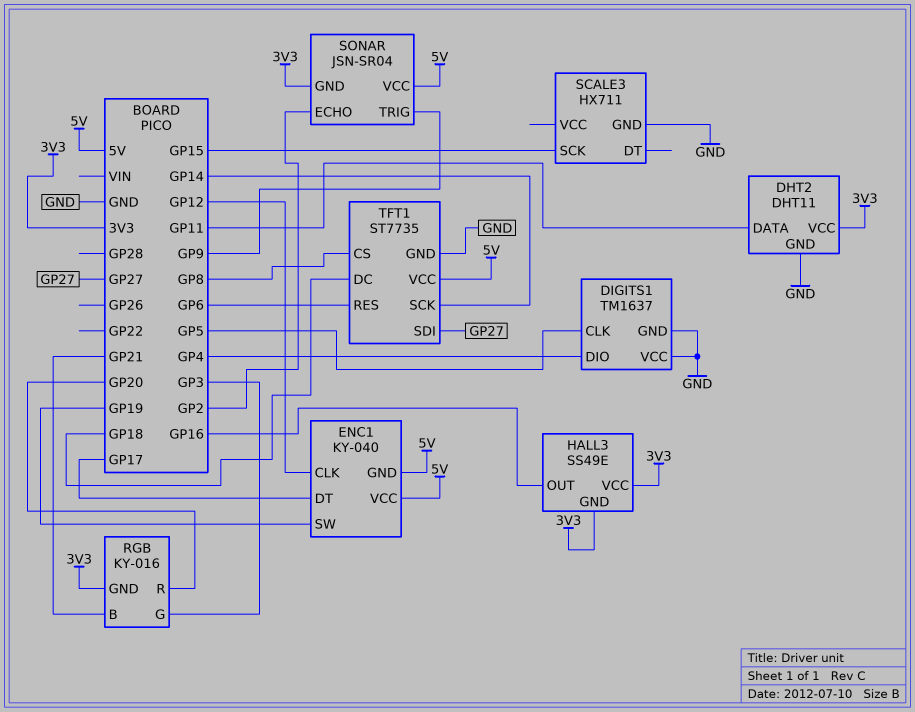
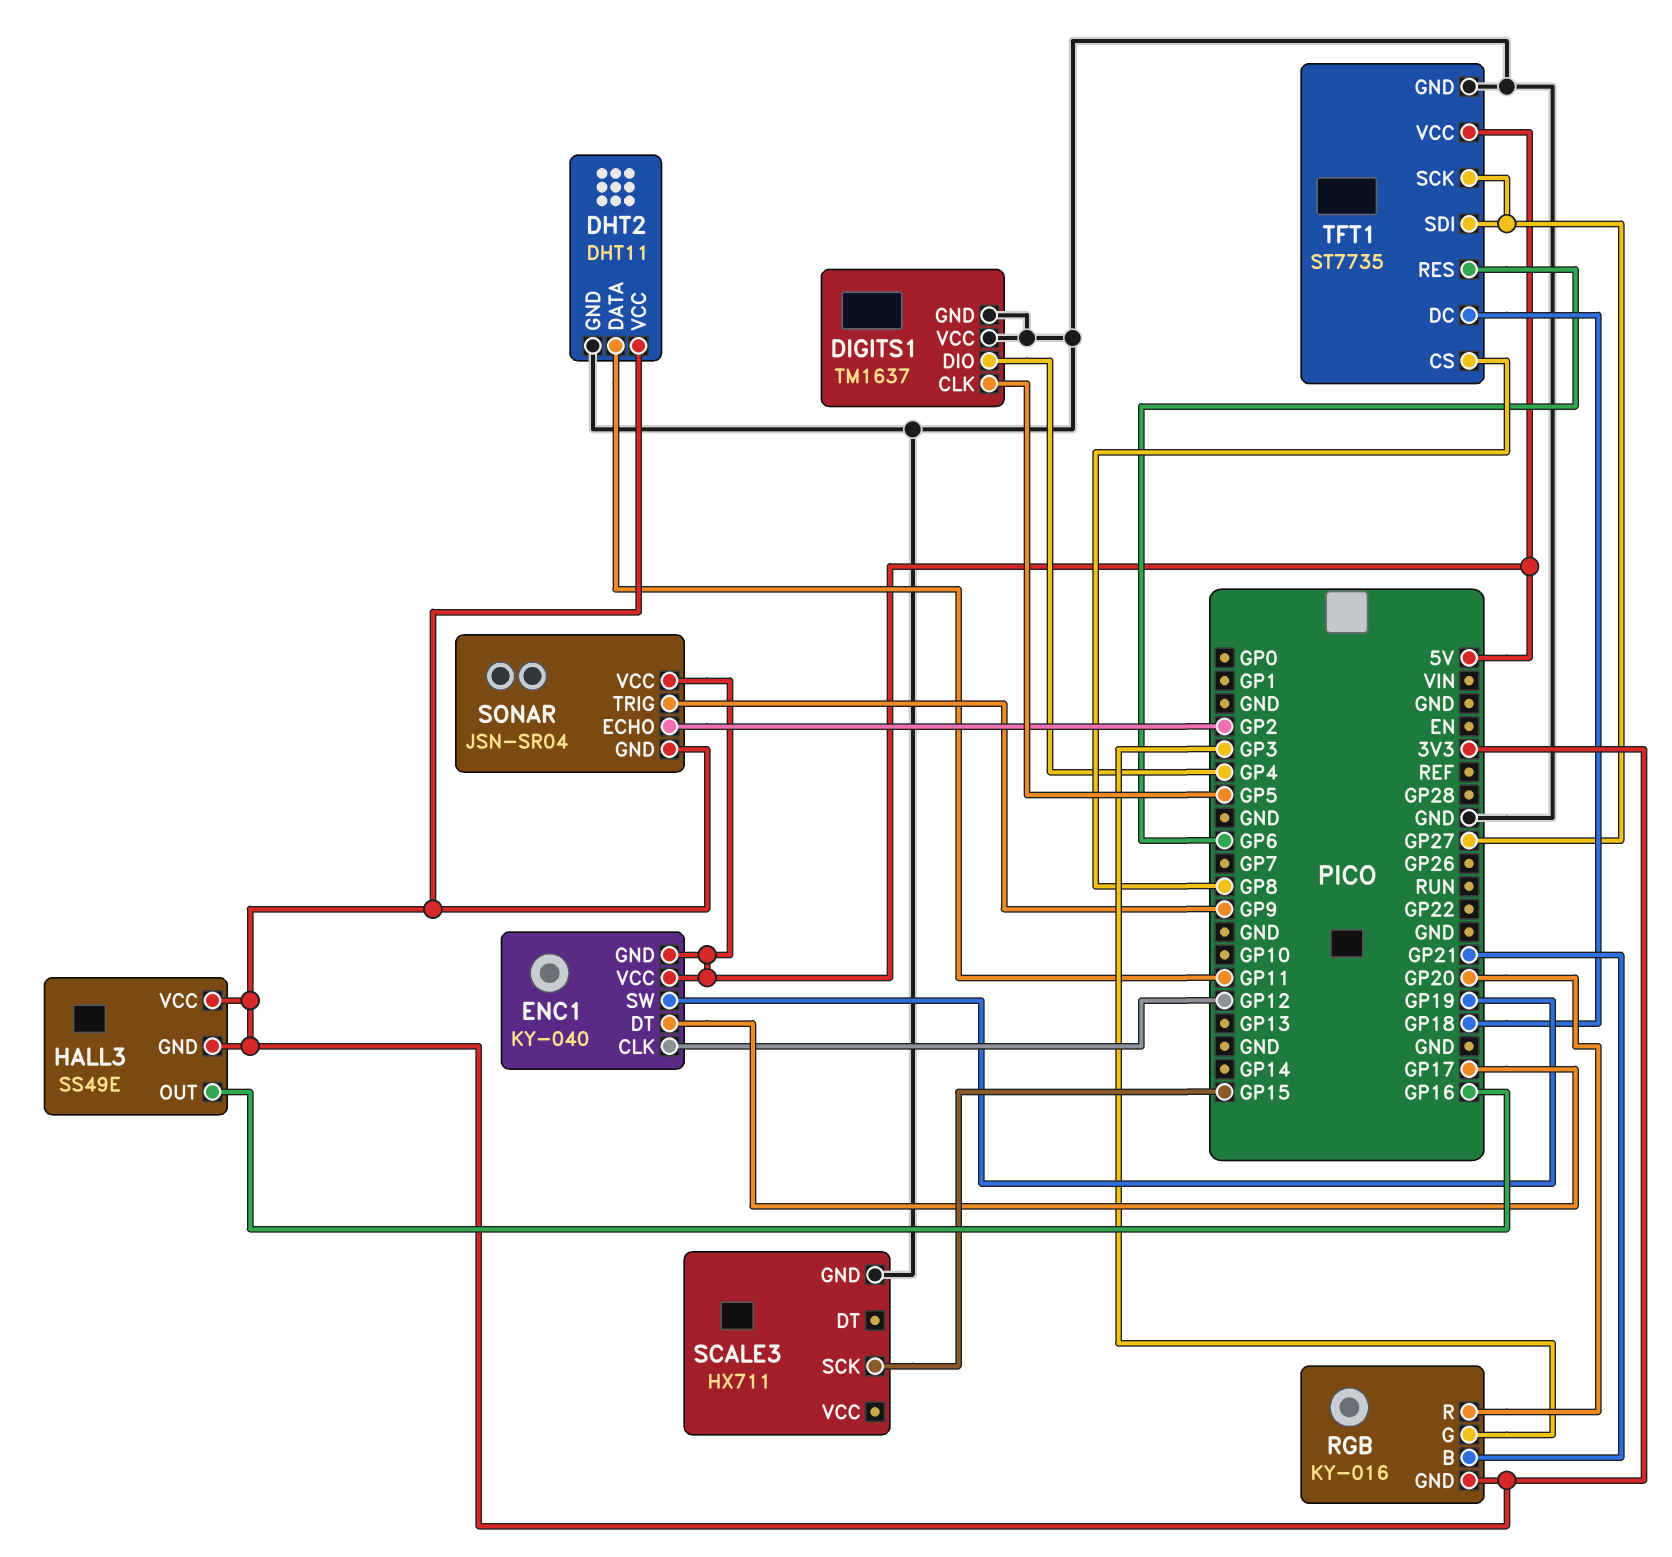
TFT1 pin SCK: GP14 -> GP27

